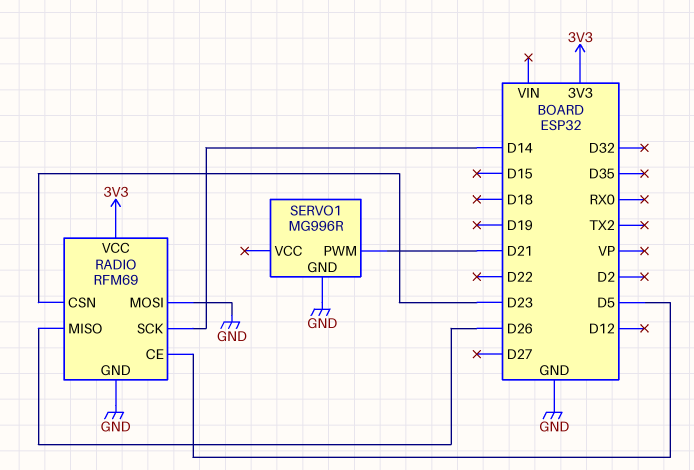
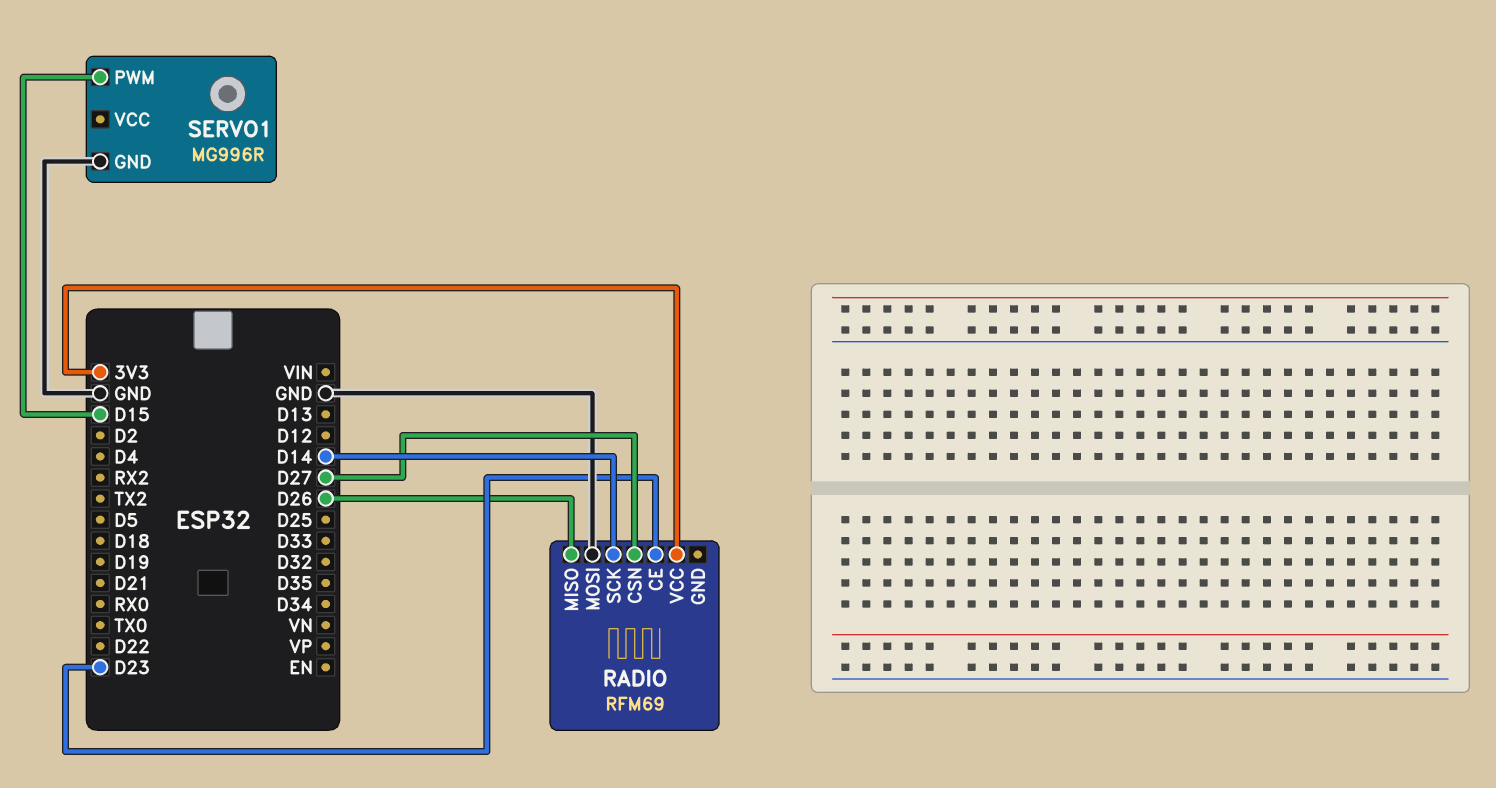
RADIO pin CE: D5 -> D23
RADIO pin CSN: D23 -> D27
RADIO pin GND: GND -> none
SERVO1 pin PWM: D21 -> D15

